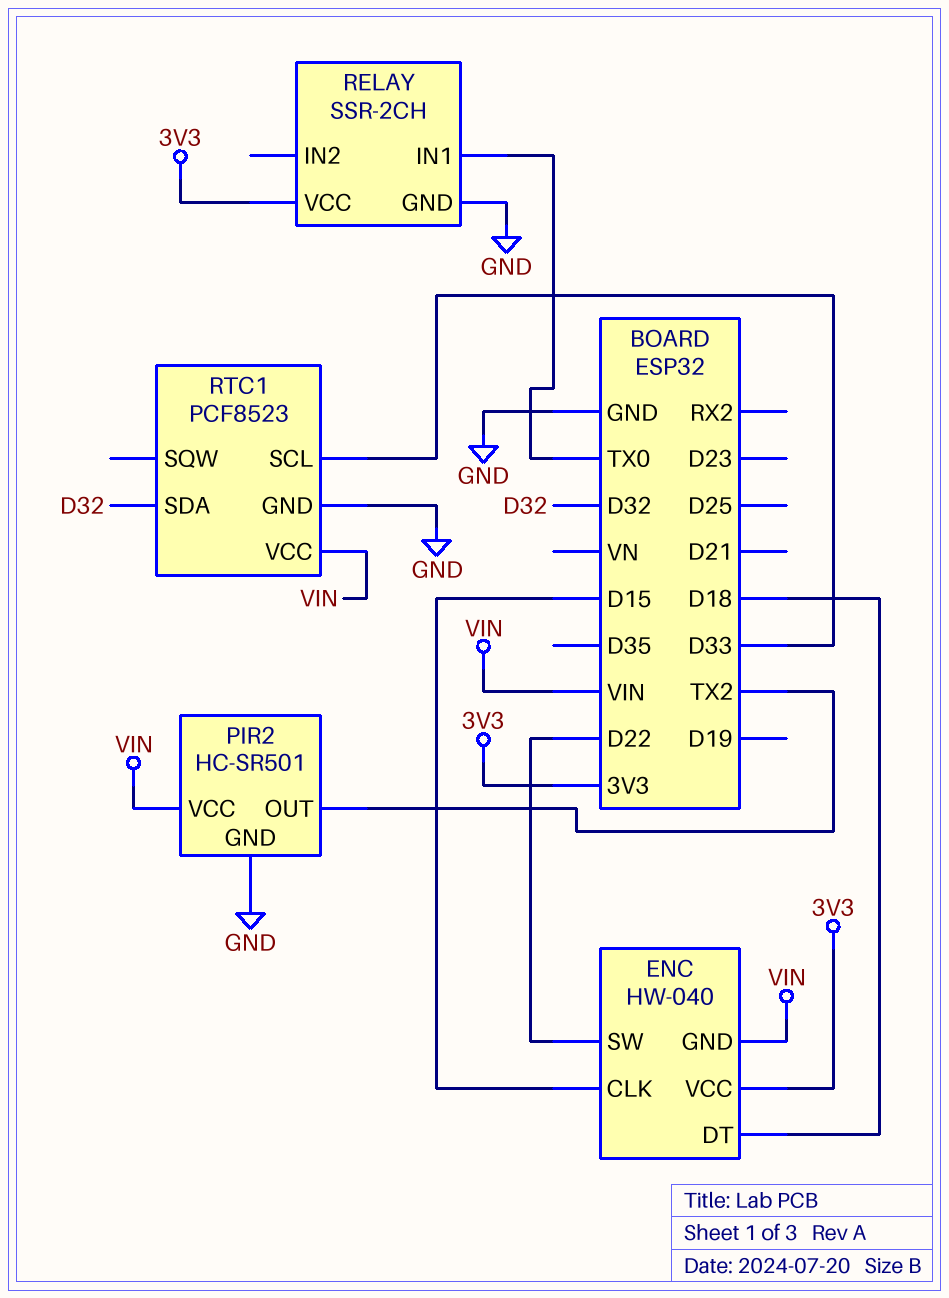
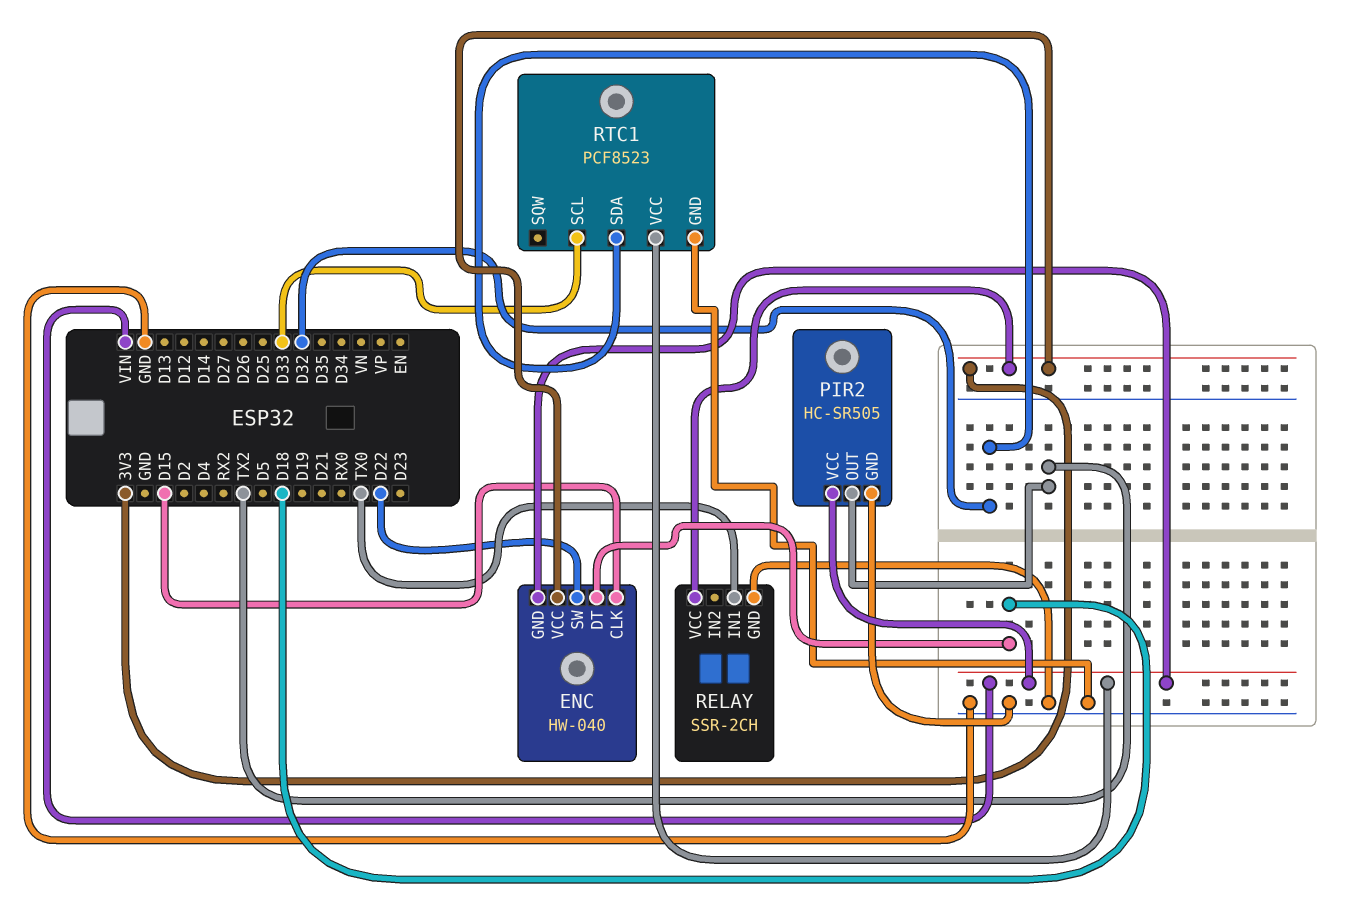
PIR2: HC-SR501 -> HC-SR505

